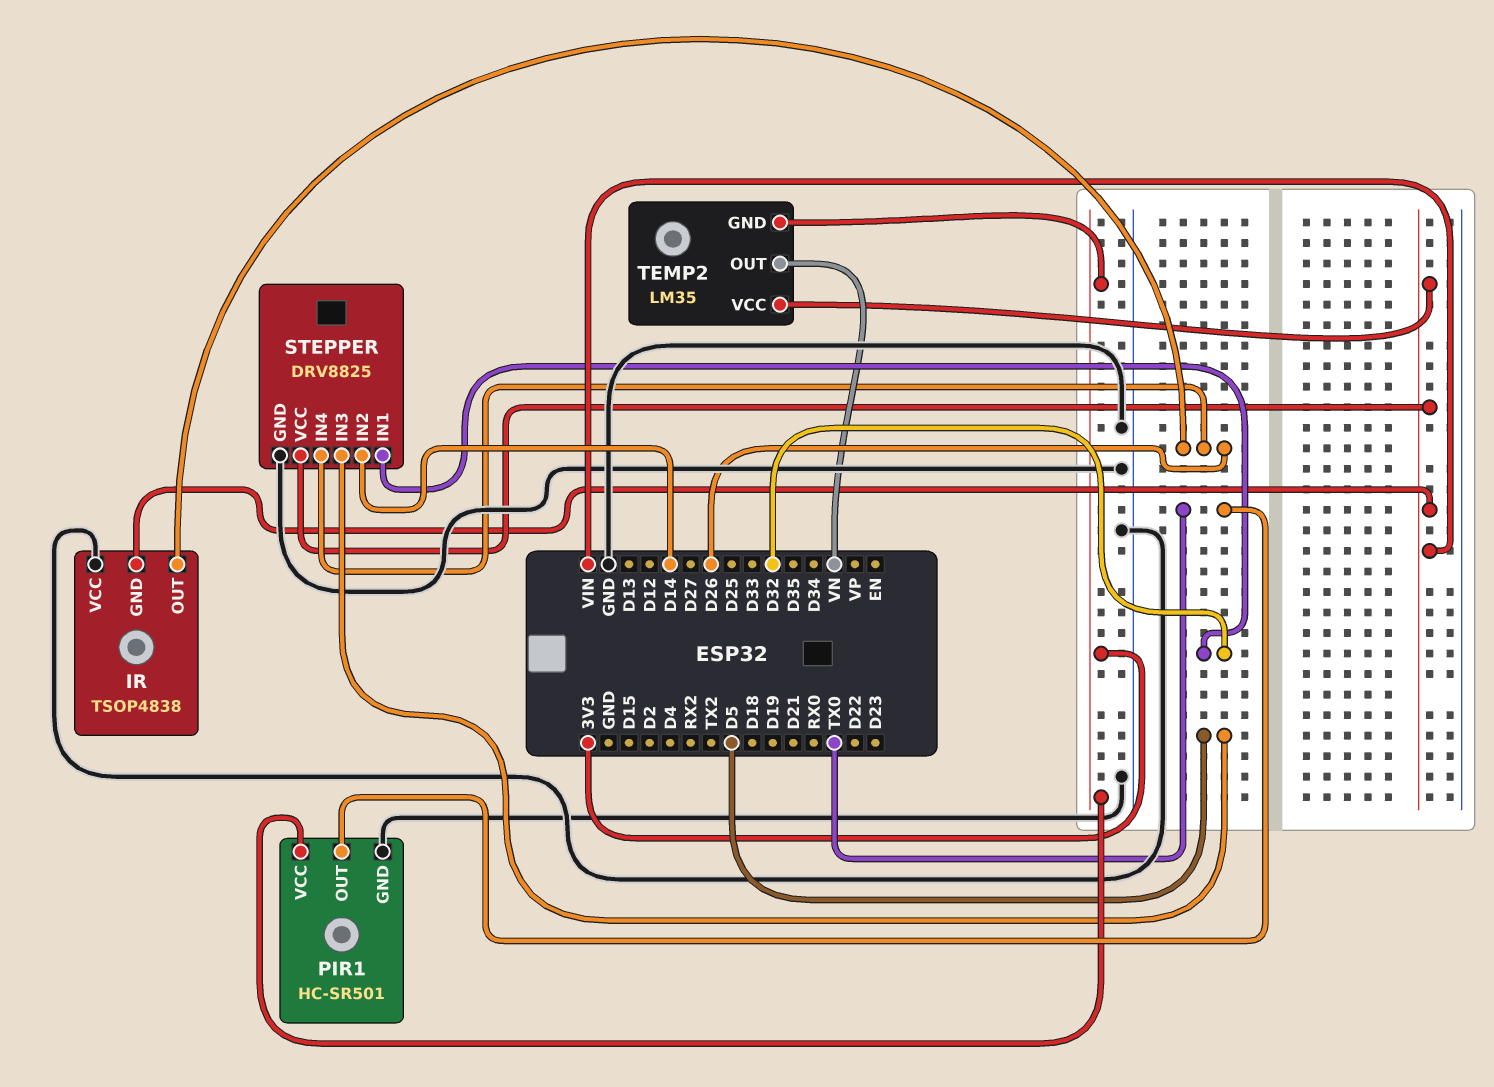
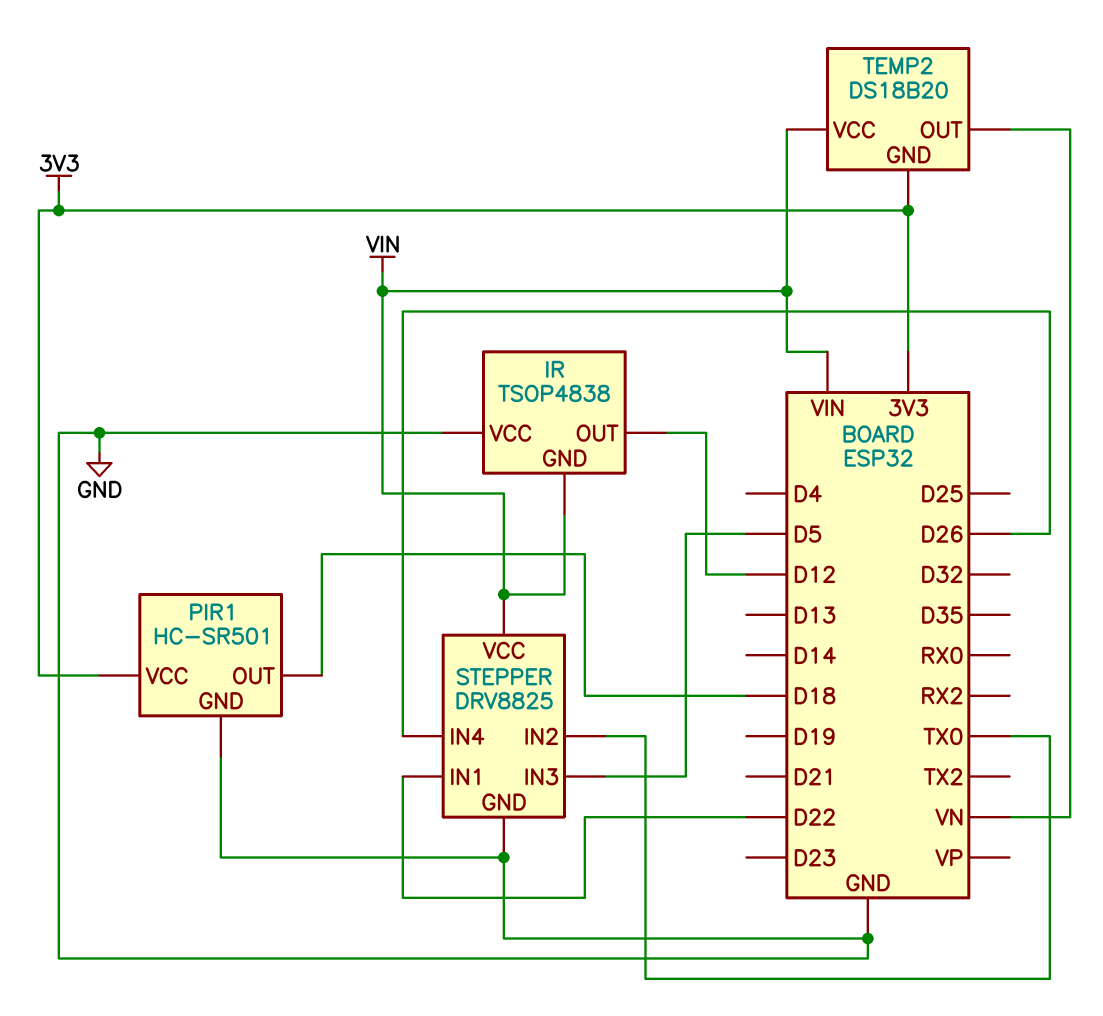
IR pin OUT: D26 -> D12
PIR1 pin OUT: TX0 -> D18
STEPPER pin IN1: D32 -> D22
STEPPER pin IN2: D14 -> TX0
TEMP2: LM35 -> DS18B20

